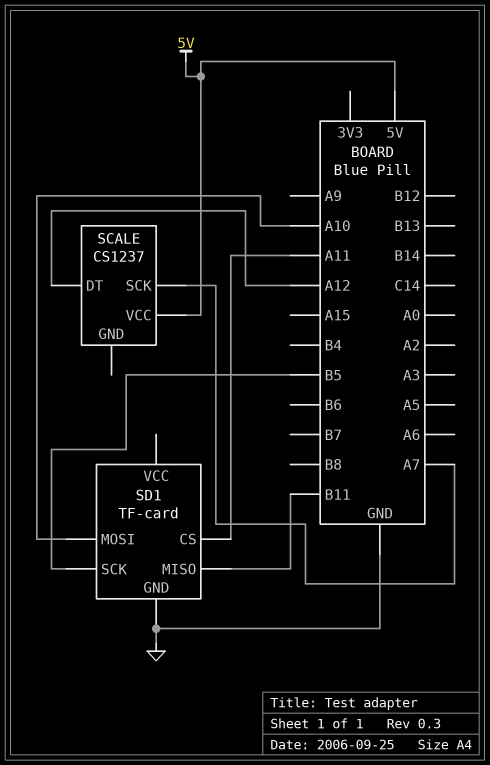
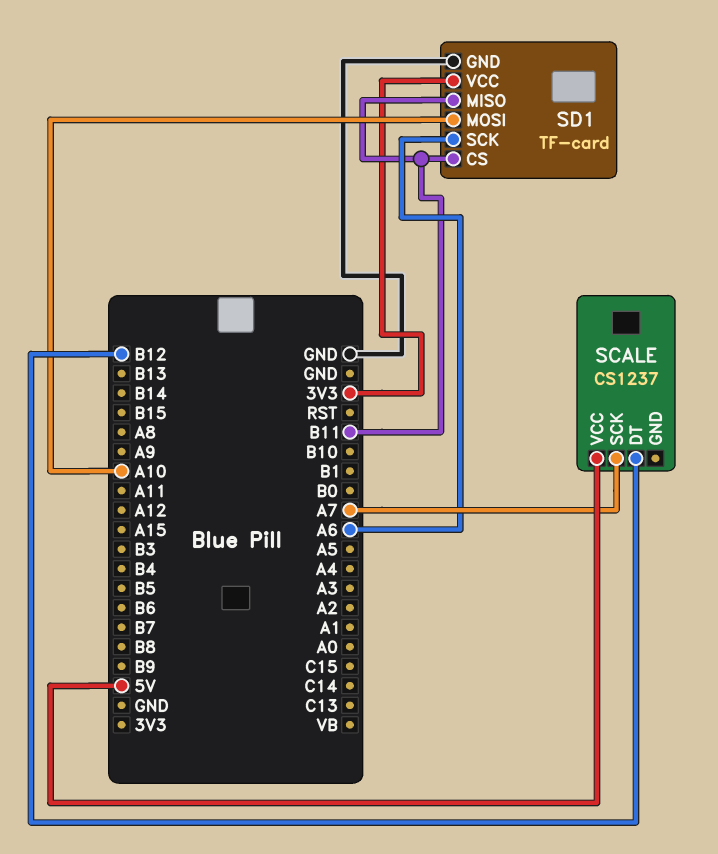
SCALE pin DT: A12 -> B12
SD1 pin CS: A11 -> B11
SD1 pin SCK: B5 -> A6
SD1 pin VCC: none -> 3V3

